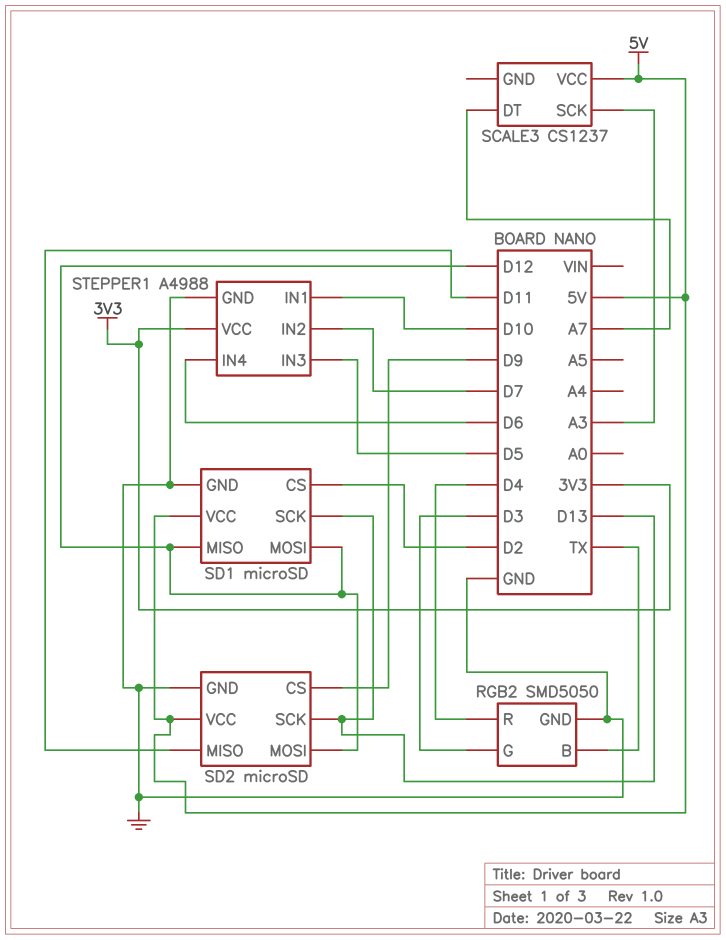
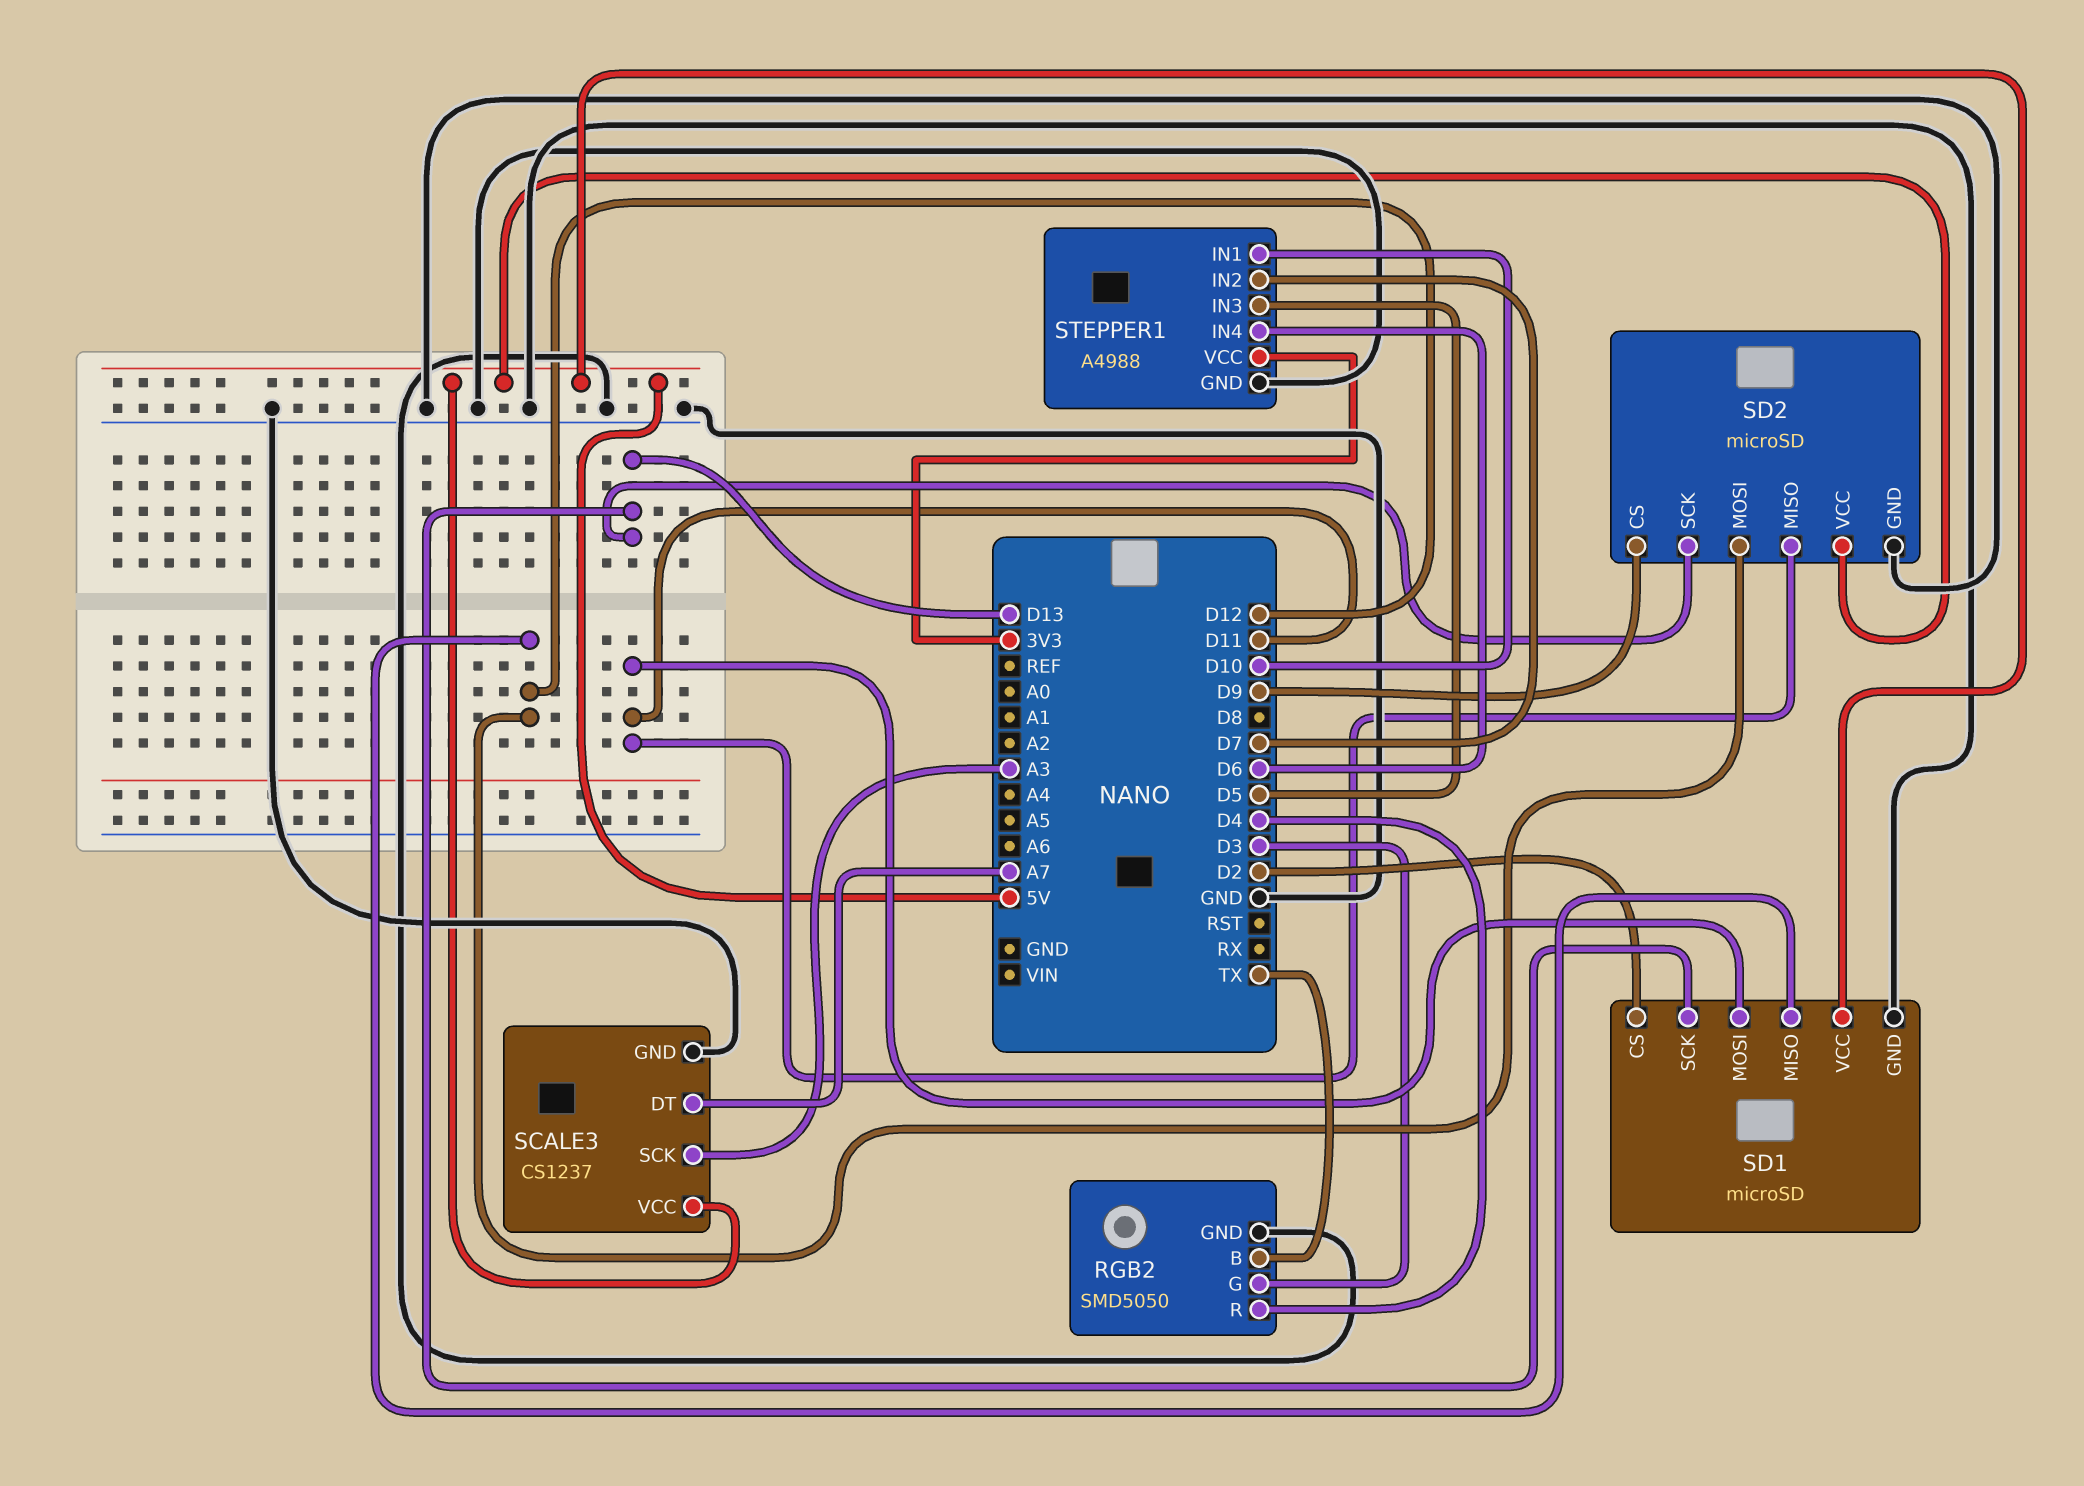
SCALE3 pin GND: none -> GND
SD1 pin MOSI: D12 -> D11

